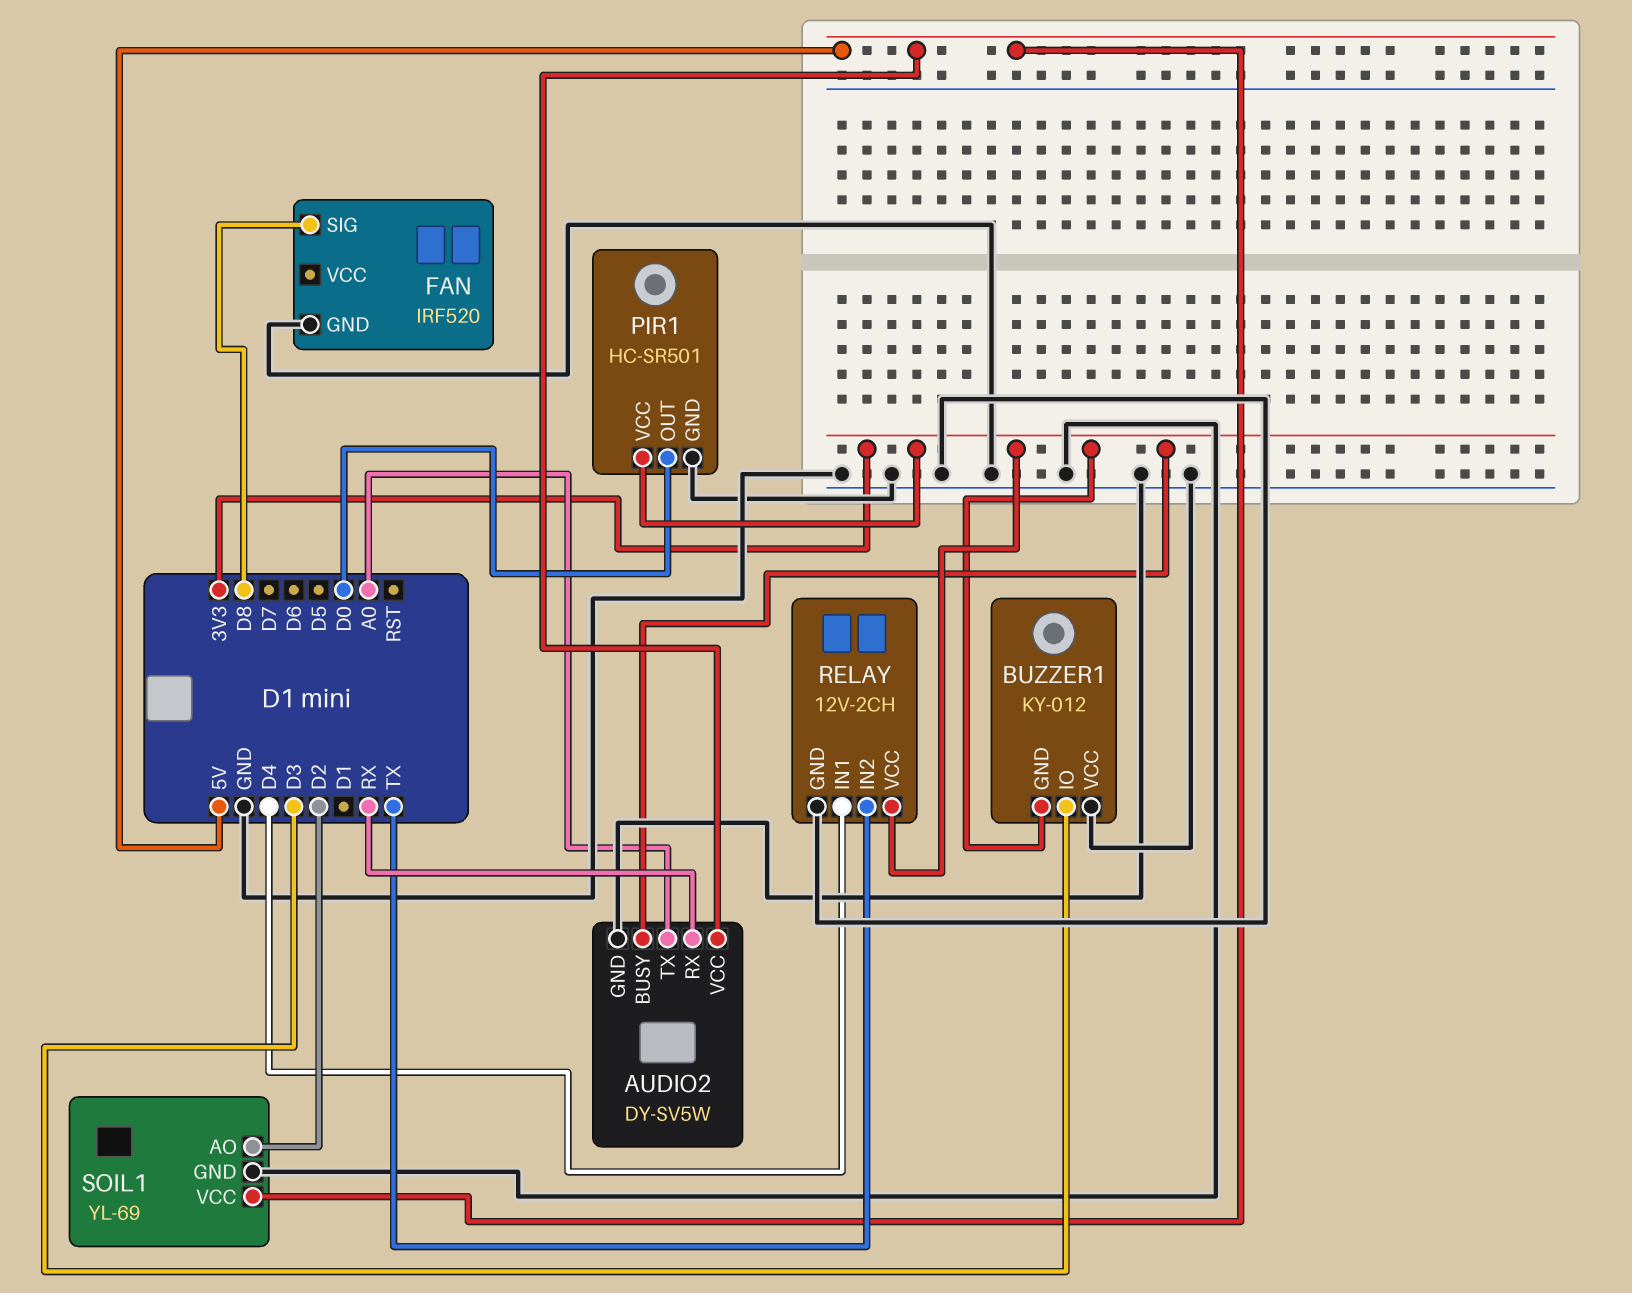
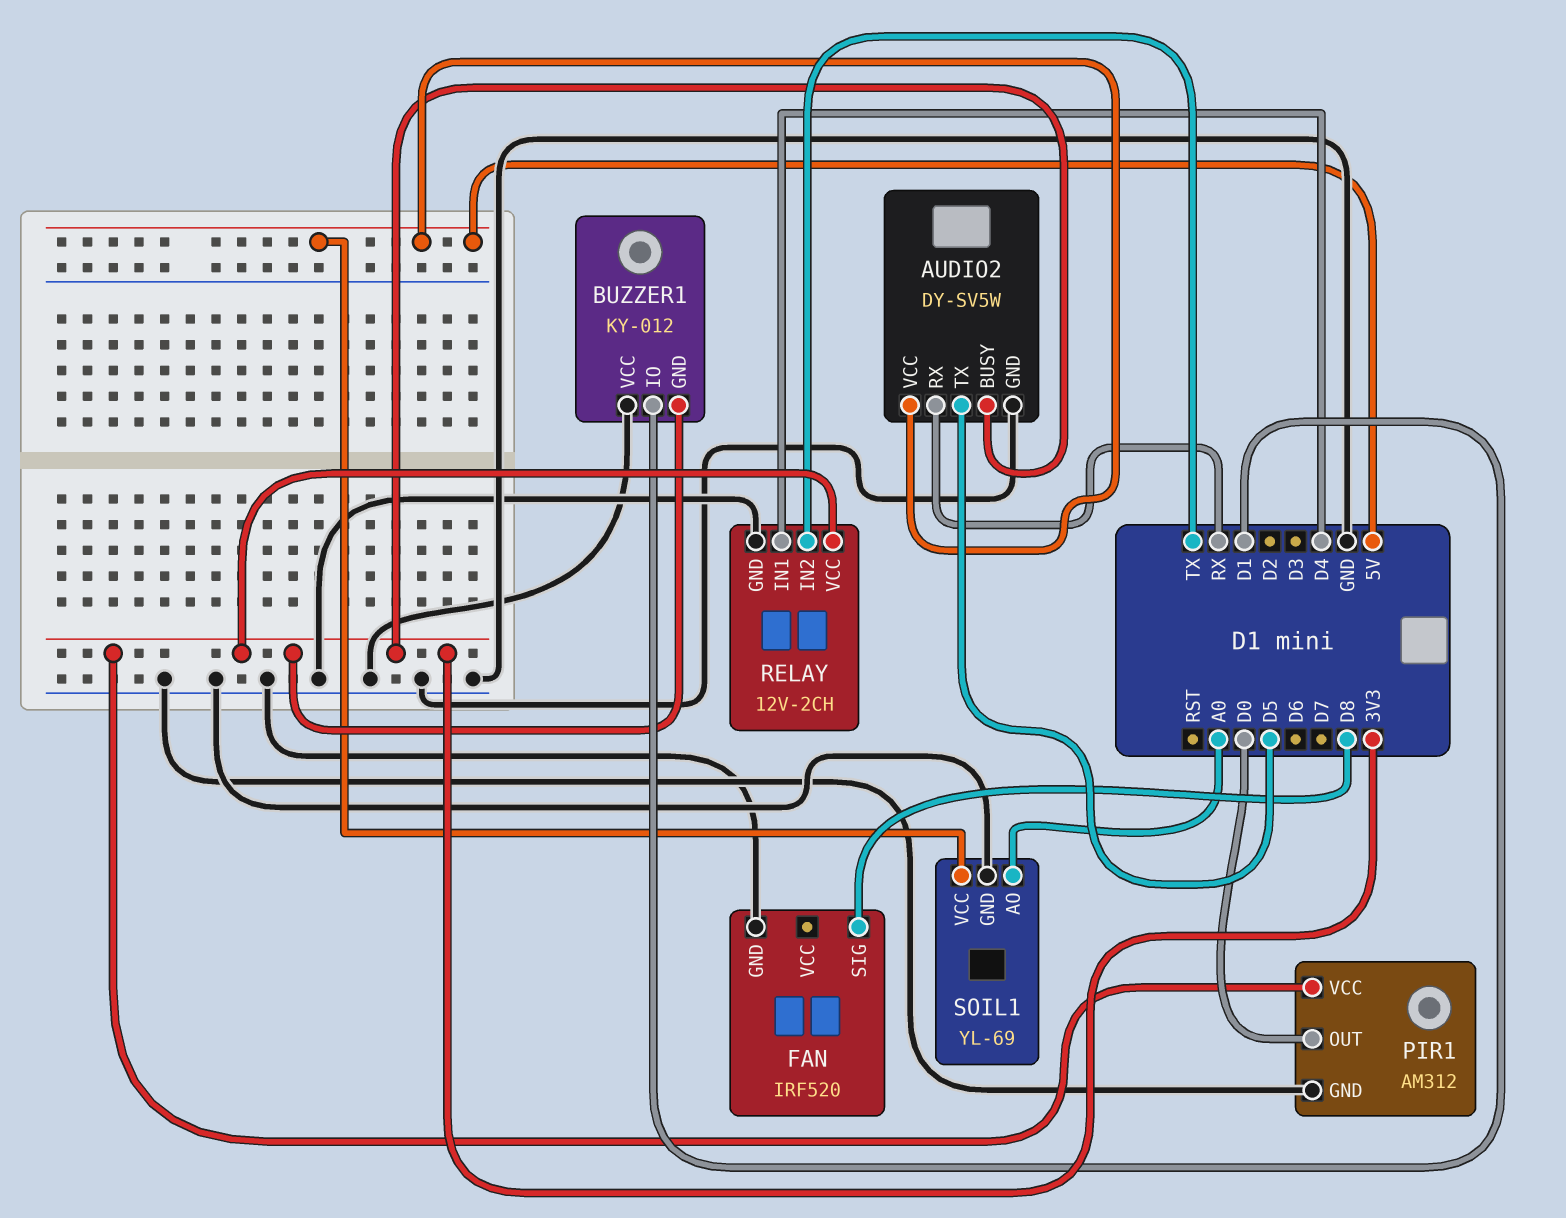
AUDIO2 pin TX: A0 -> D5
BUZZER1 pin IO: D3 -> D1
PIR1: HC-SR501 -> AM312
SOIL1 pin AO: D2 -> A0

